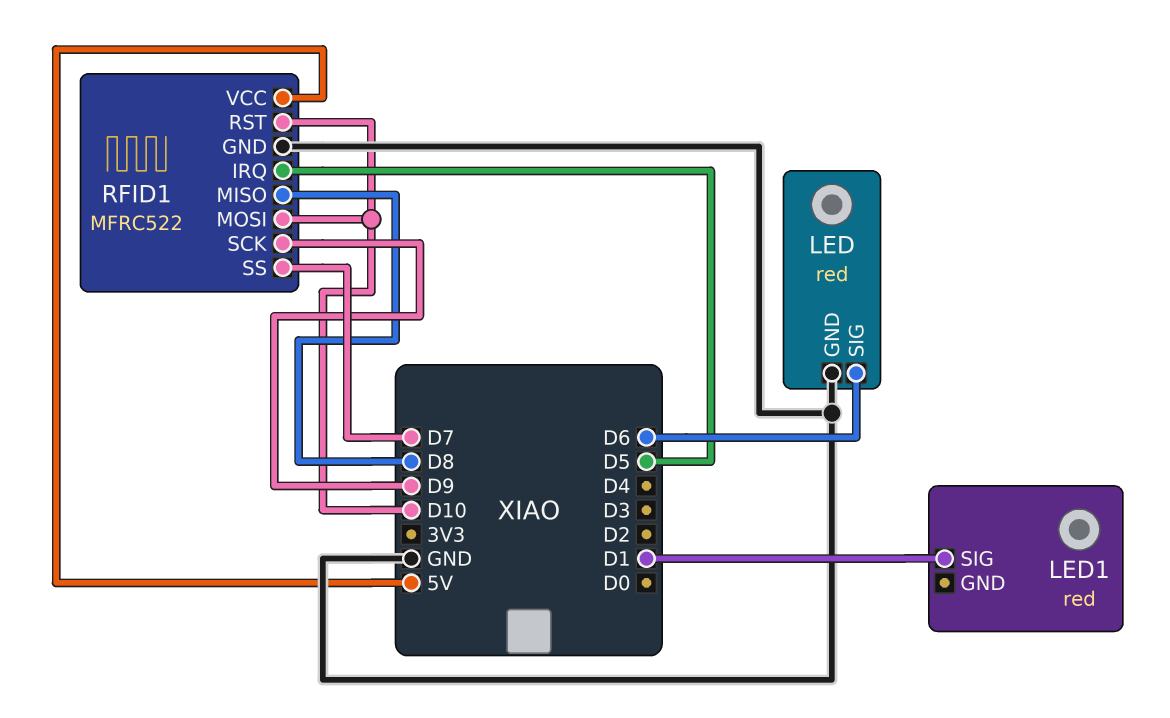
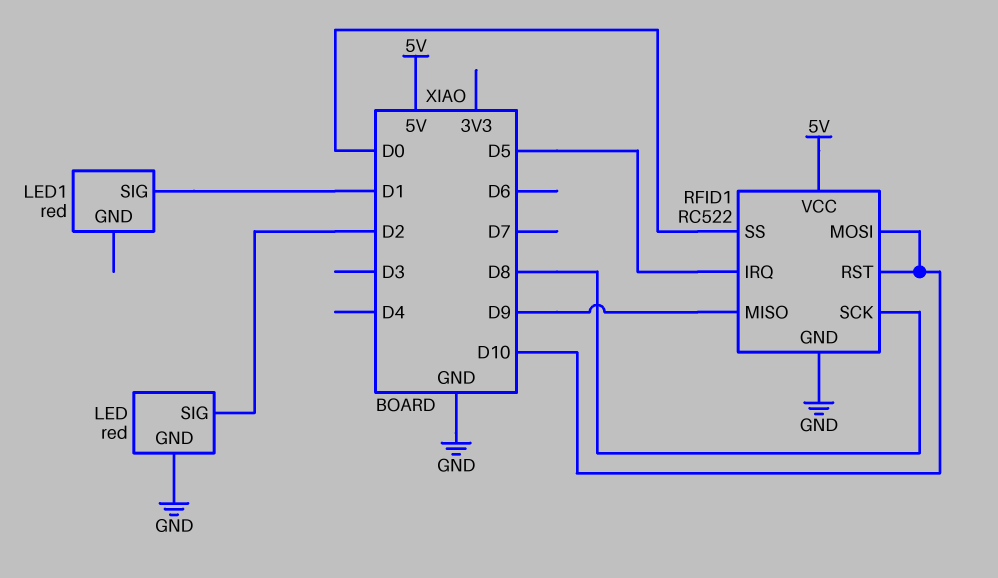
LED pin SIG: D6 -> D2
RFID1: MFRC522 -> RC522
RFID1 pin MISO: D8 -> D9
RFID1 pin SCK: D9 -> D8
RFID1 pin SS: D7 -> D0

